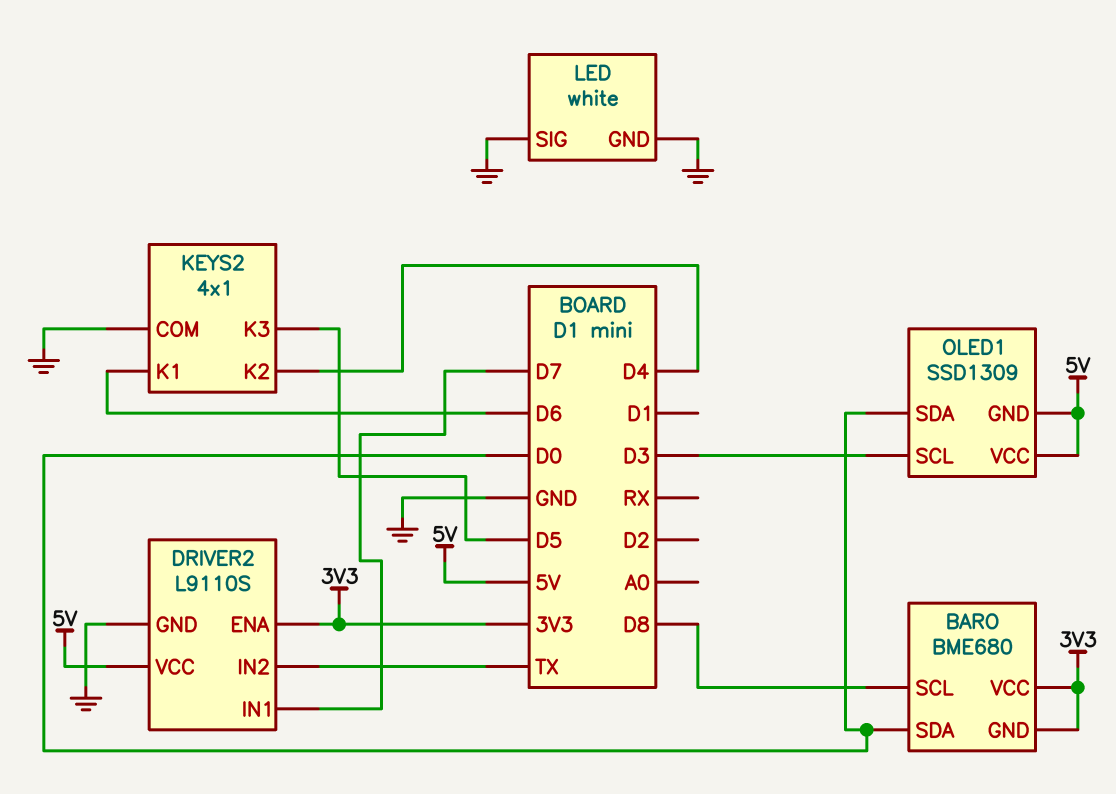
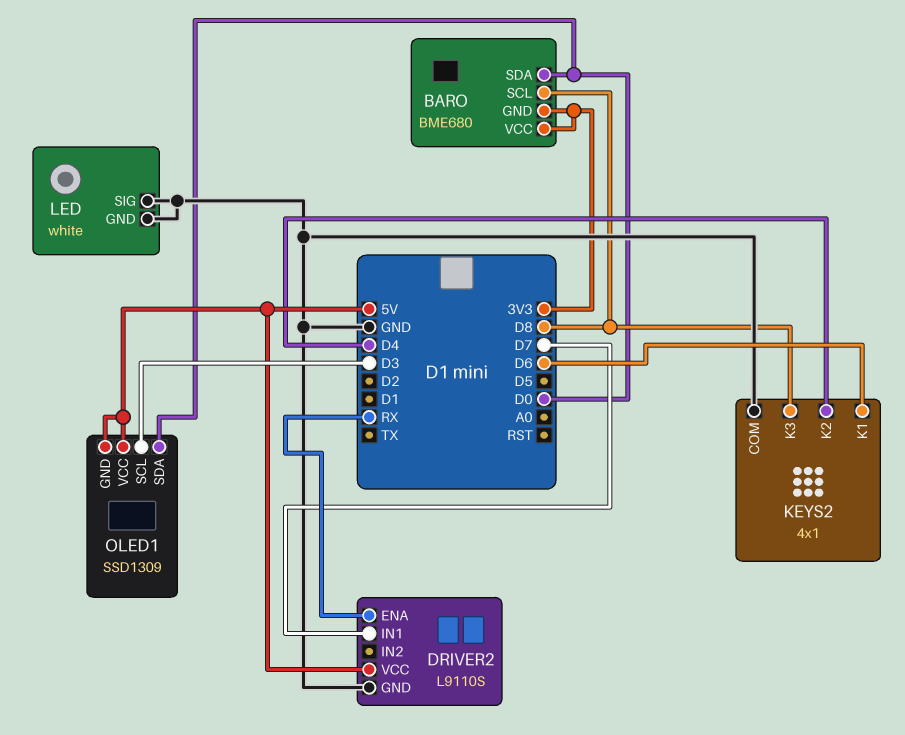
DRIVER2 pin ENA: 3V3 -> RX
DRIVER2 pin IN2: TX -> none
KEYS2 pin K3: D5 -> D8

